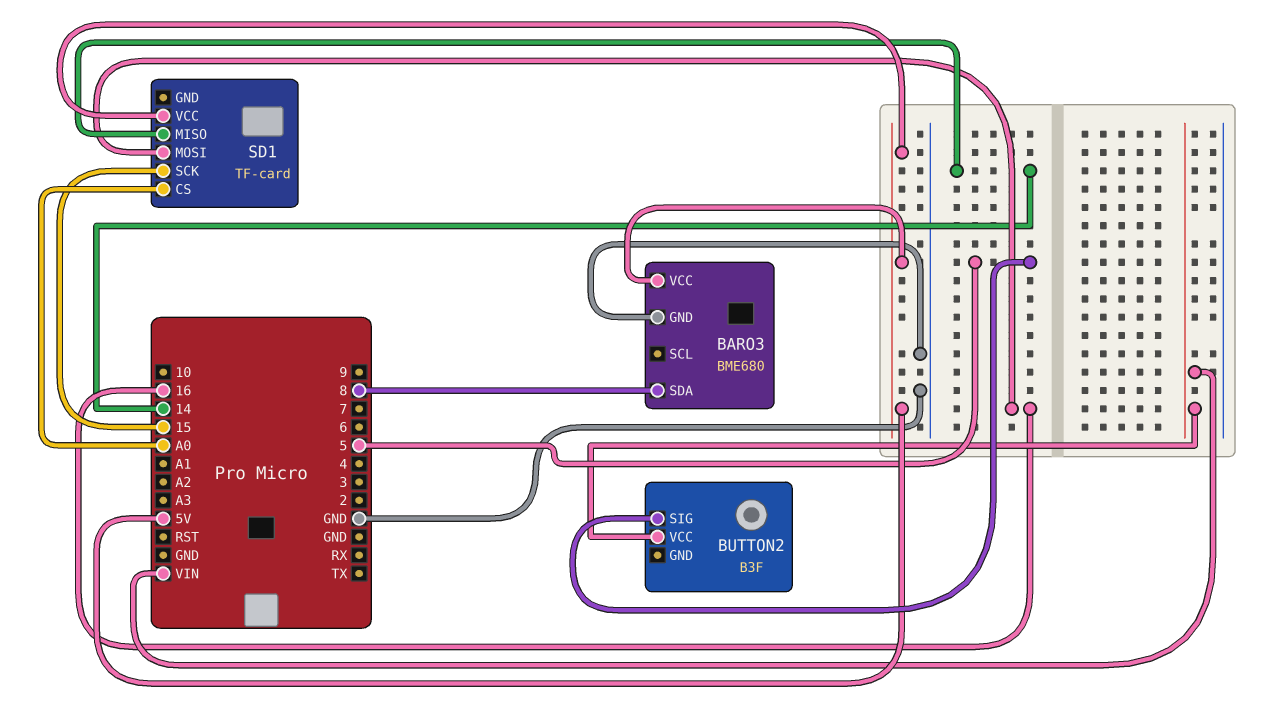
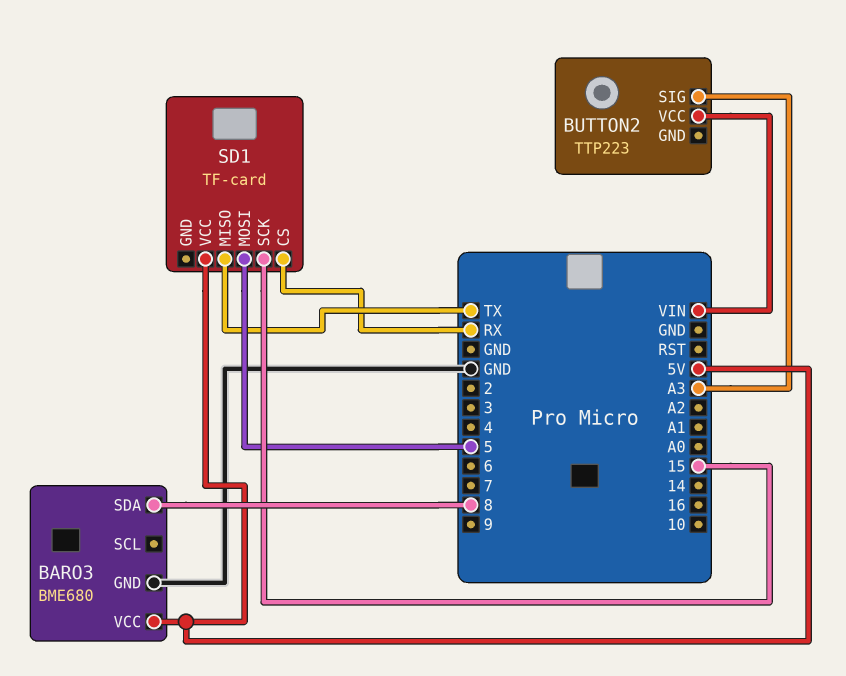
BUTTON2: B3F -> TTP223
BUTTON2 pin SIG: 5 -> A3
SD1 pin CS: A0 -> RX
SD1 pin MISO: 14 -> TX
SD1 pin MOSI: 16 -> 5

